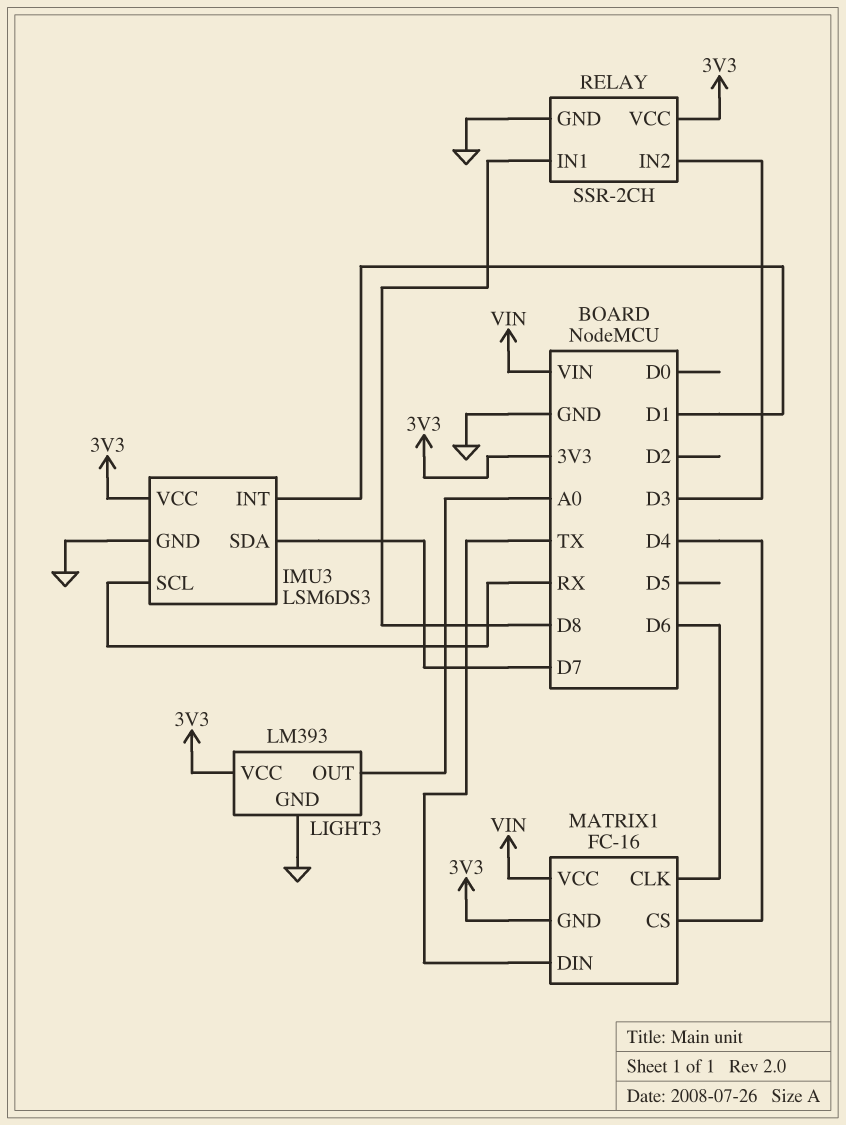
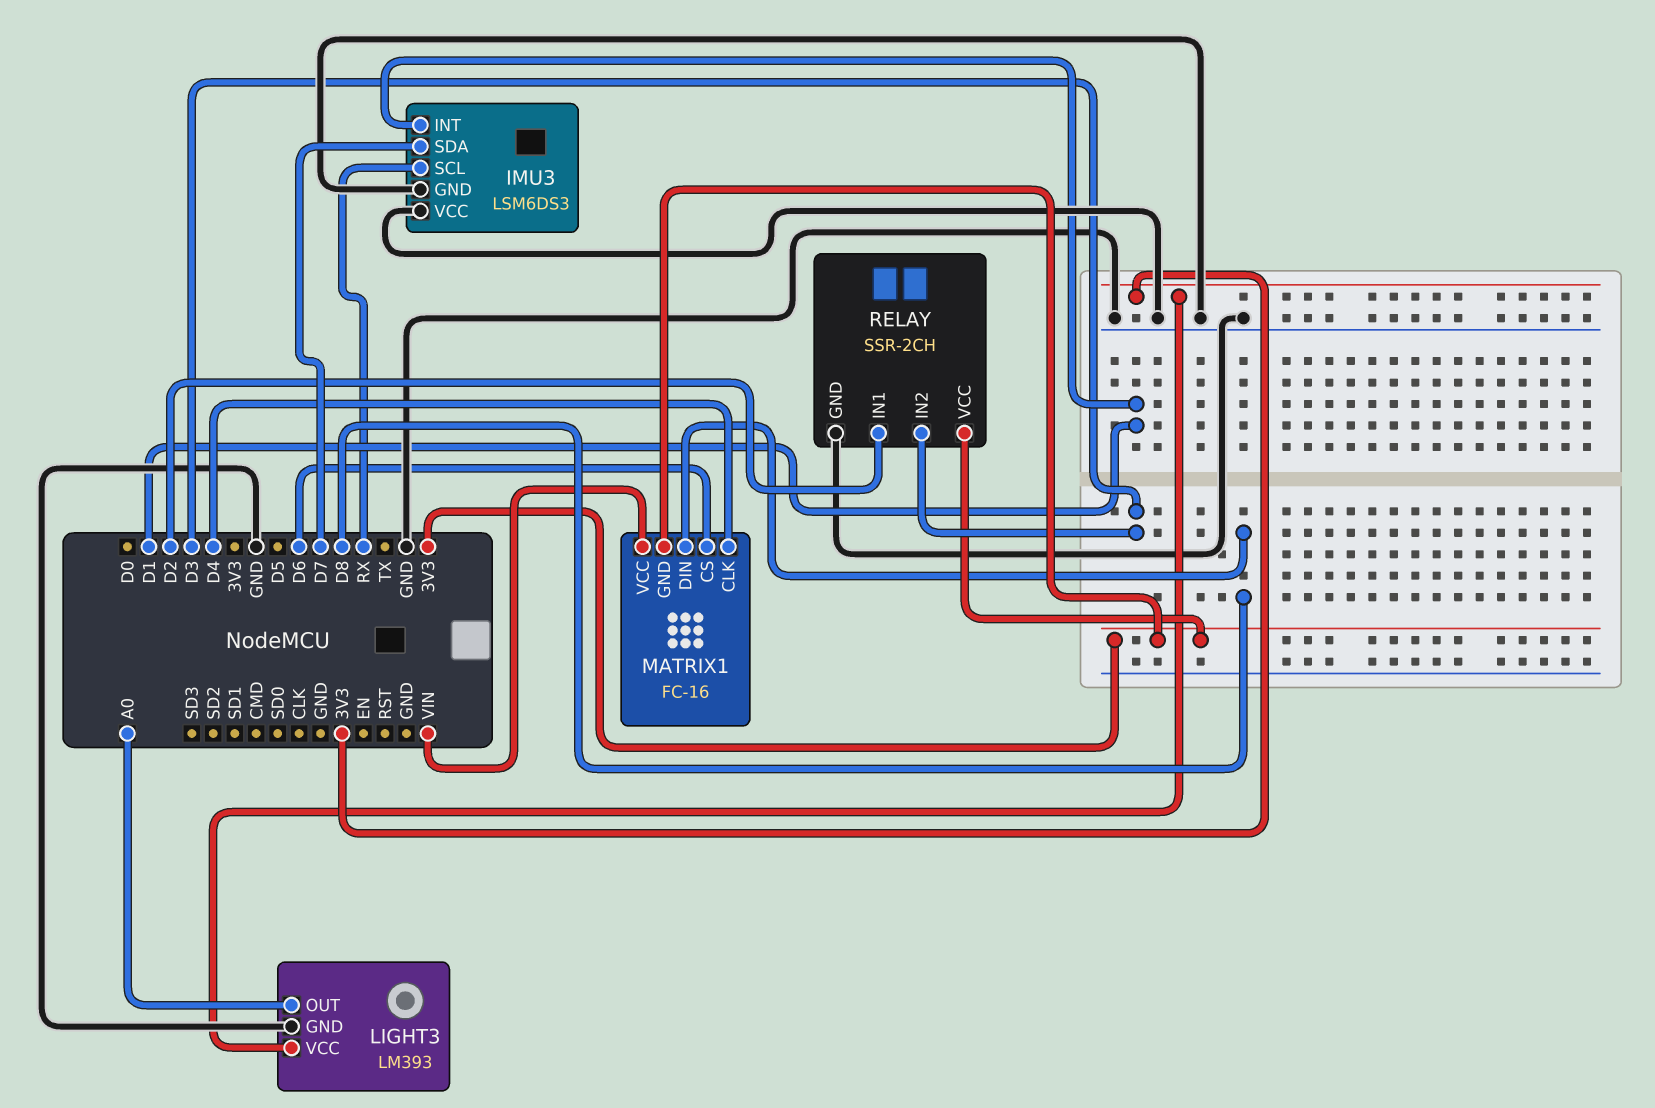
IMU3 pin VCC: 3V3 -> GND
MATRIX1 pin CLK: D6 -> D4
MATRIX1 pin CS: D4 -> D6
MATRIX1 pin DIN: TX -> D8
RELAY pin IN1: D8 -> D2

